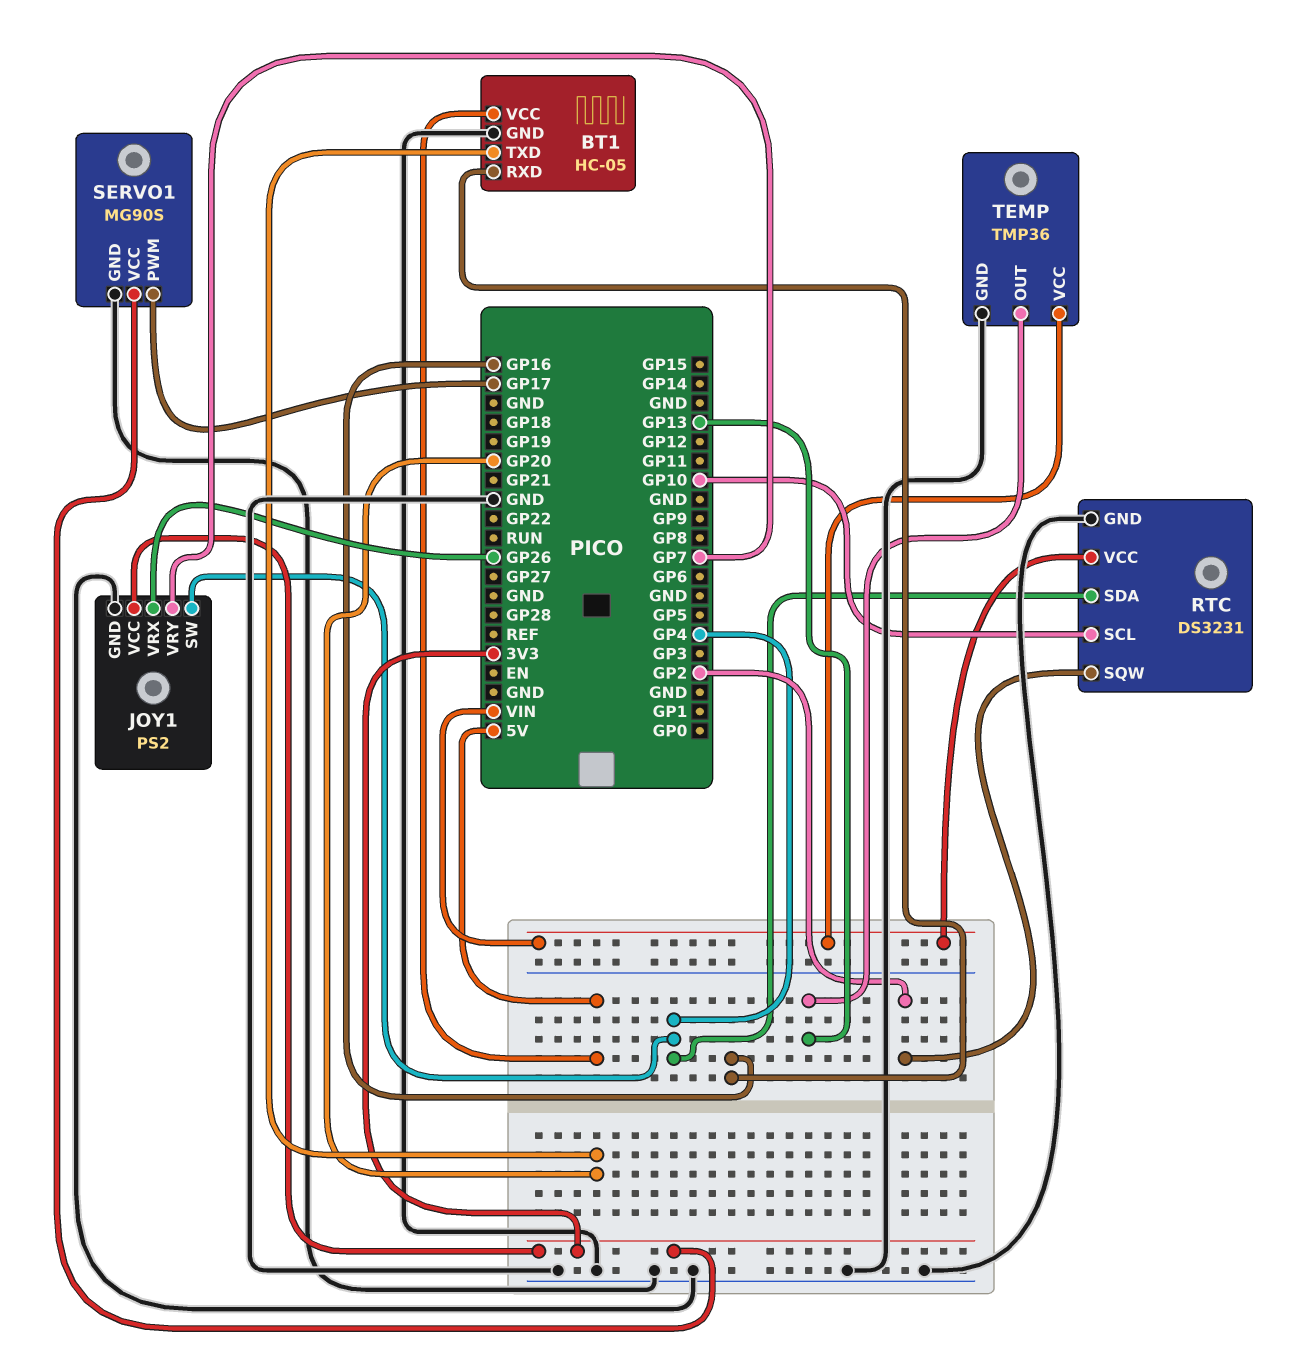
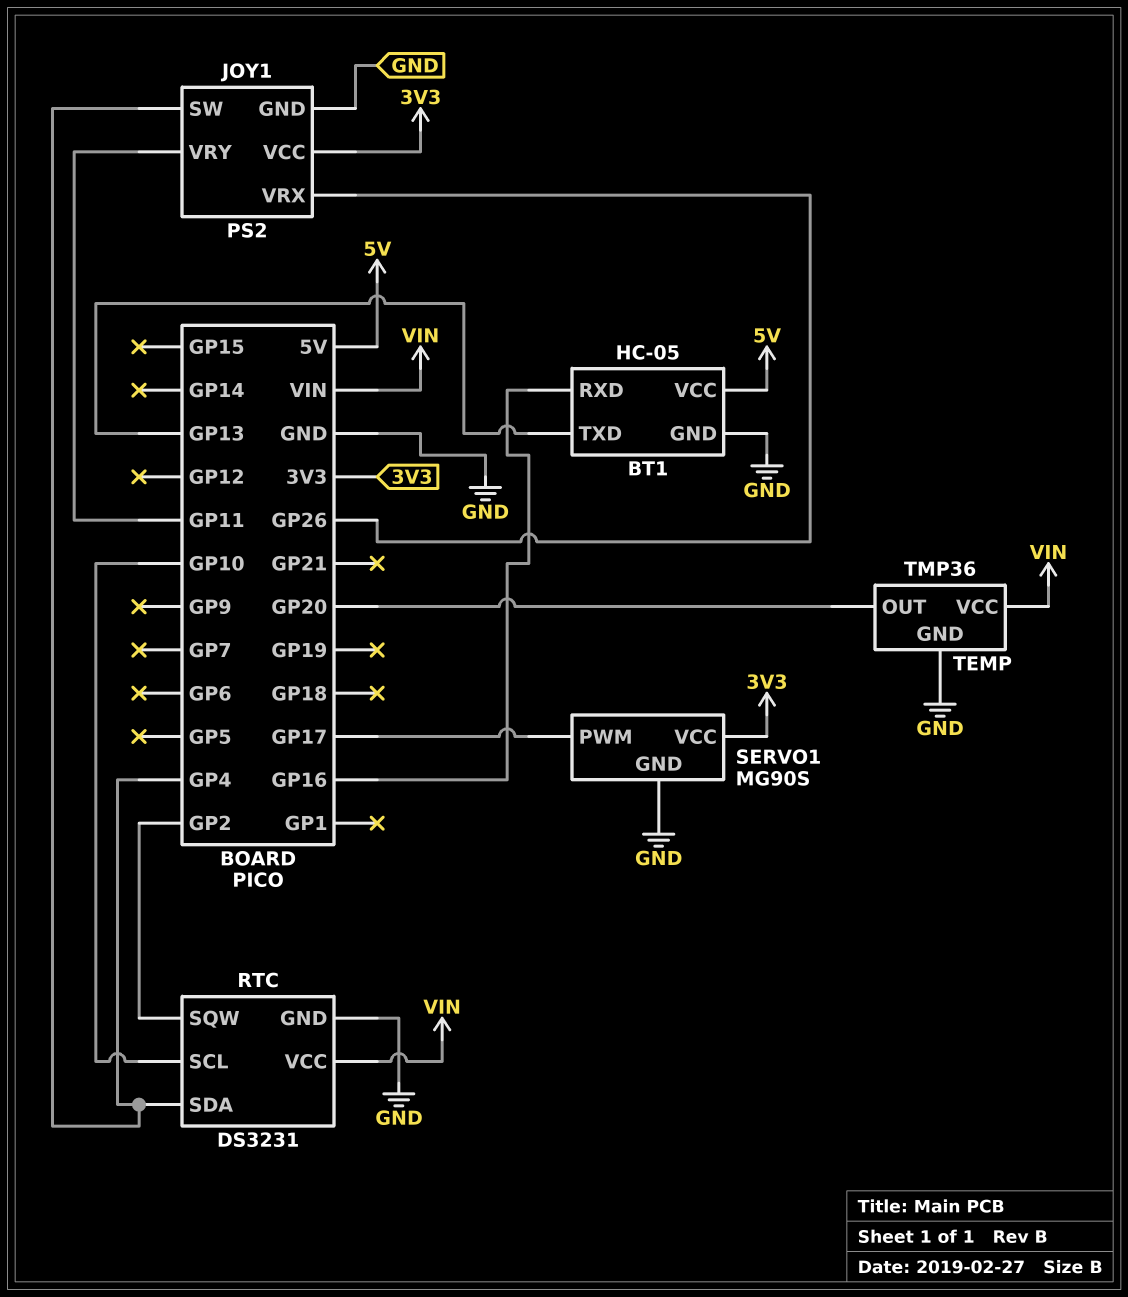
BT1 pin TXD: GP20 -> GP13
JOY1 pin VRY: GP7 -> GP11
TEMP pin OUT: GP13 -> GP20

